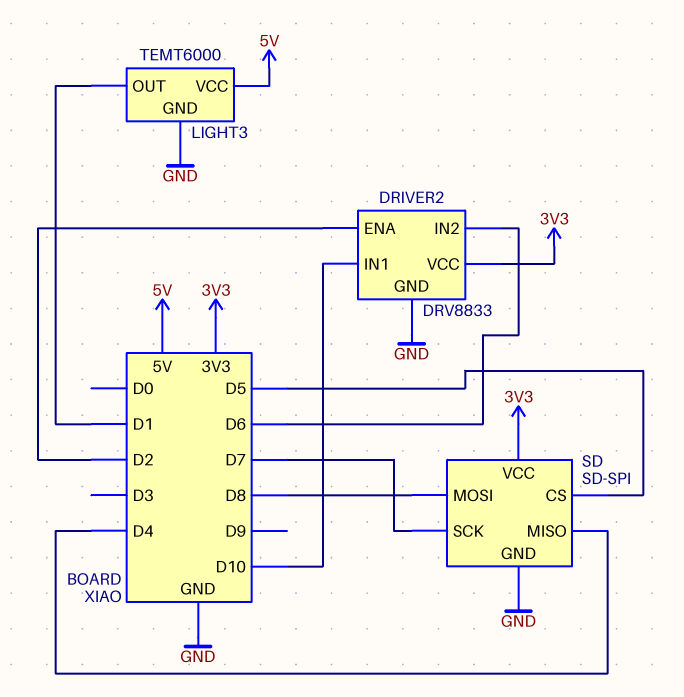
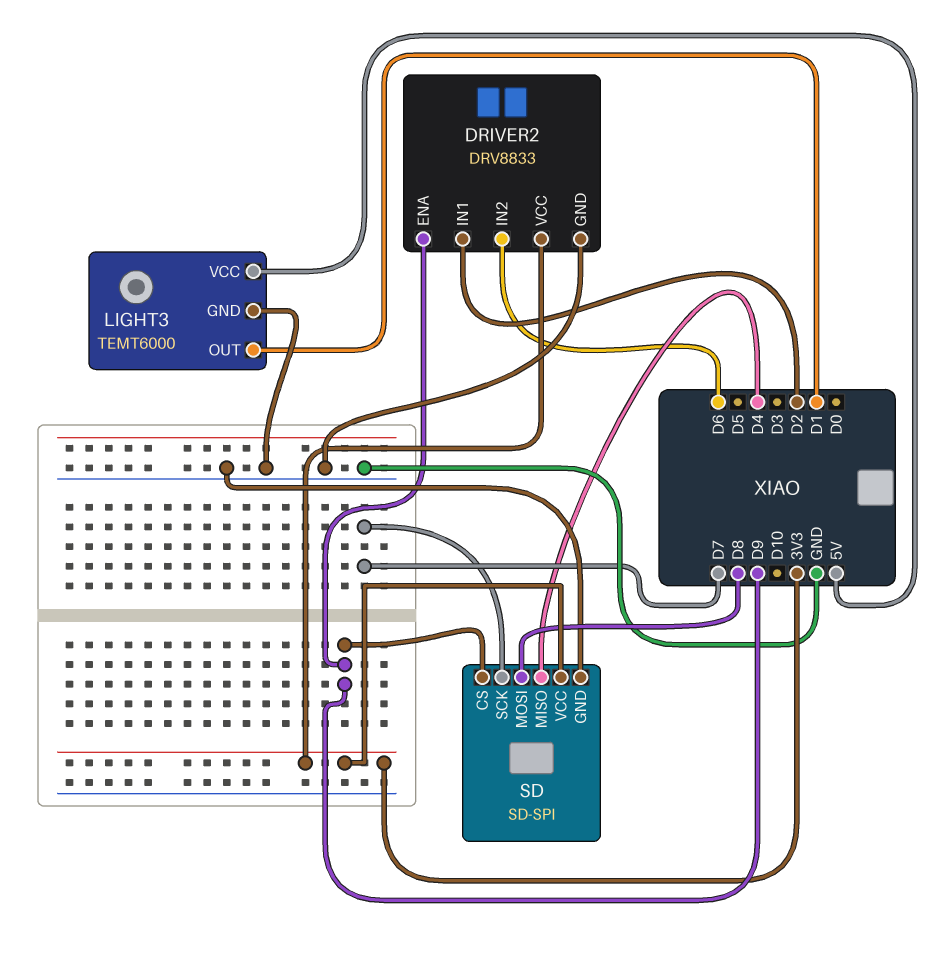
DRIVER2 pin ENA: D2 -> D9
DRIVER2 pin IN1: D10 -> D2
SD pin CS: D5 -> D9

